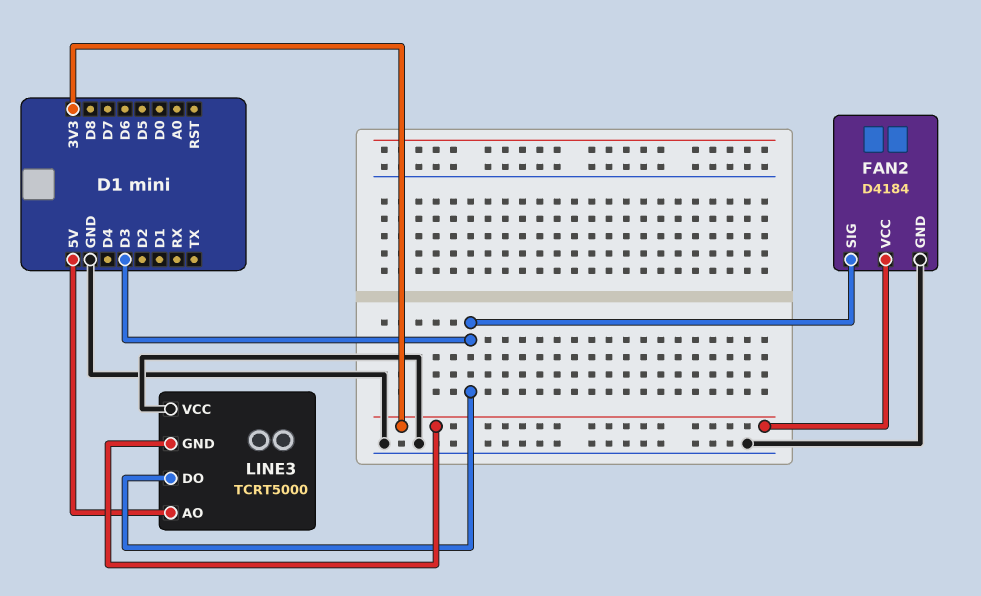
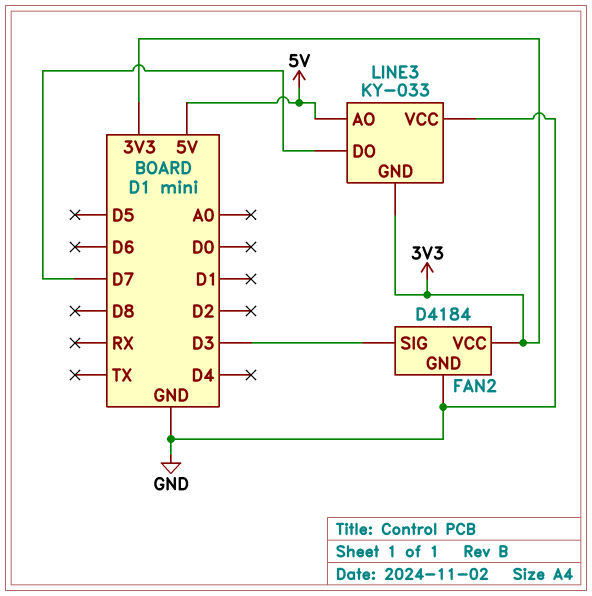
LINE3: TCRT5000 -> KY-033
LINE3 pin DO: D3 -> D7

